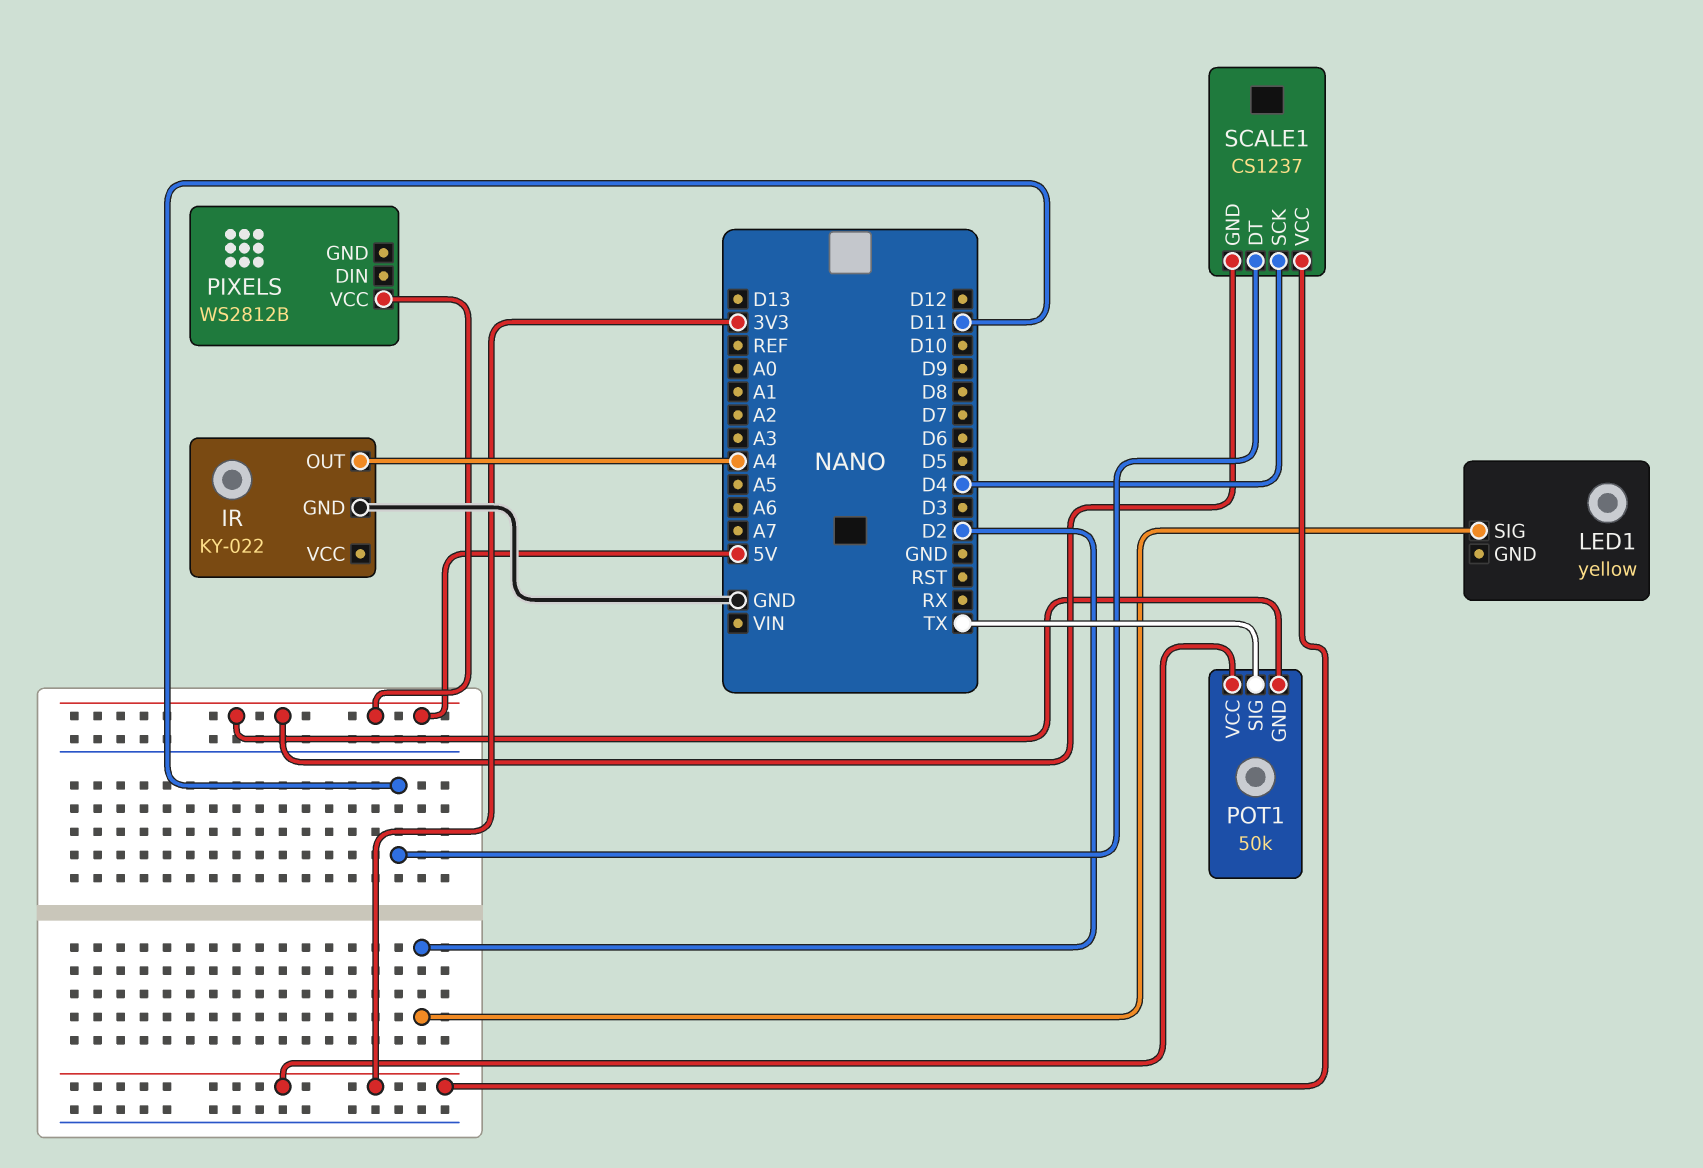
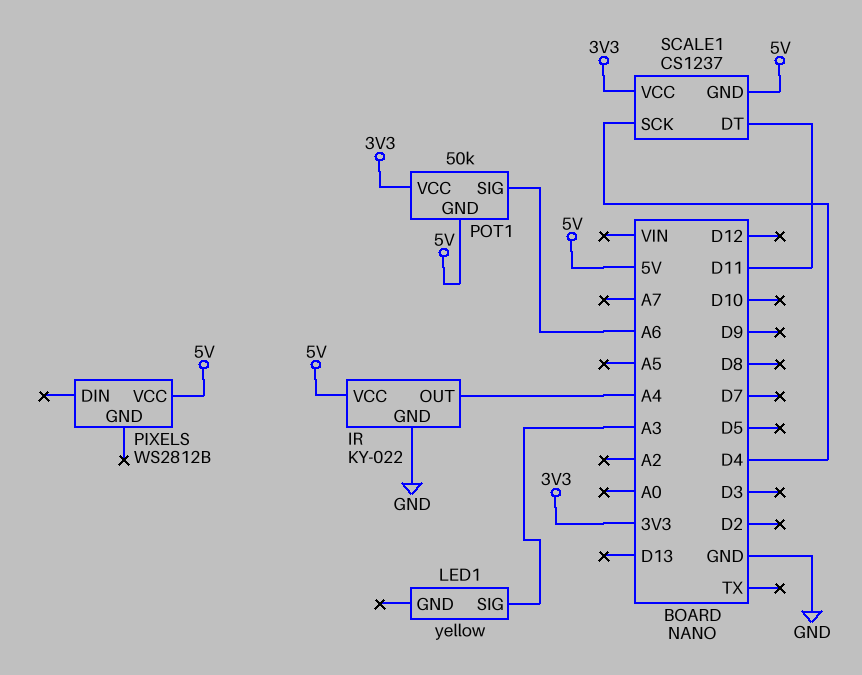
IR pin VCC: none -> 5V
LED1 pin SIG: D2 -> A3
POT1 pin SIG: TX -> A6

